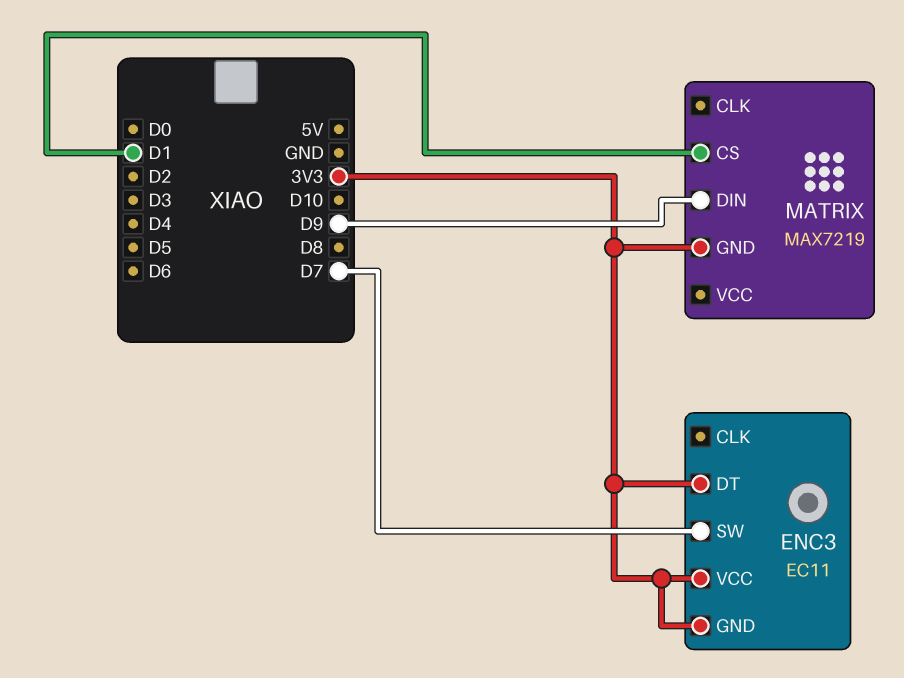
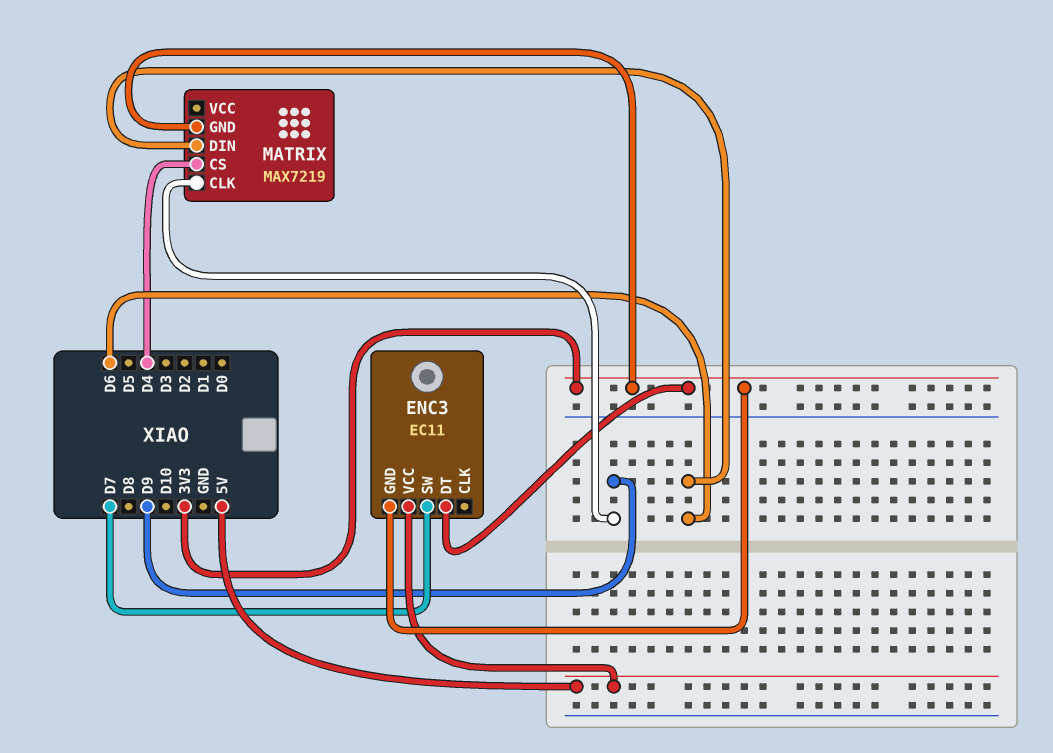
ENC3 pin VCC: 3V3 -> 5V
MATRIX pin CLK: none -> D9
MATRIX pin CS: D1 -> D4
MATRIX pin DIN: D9 -> D6

